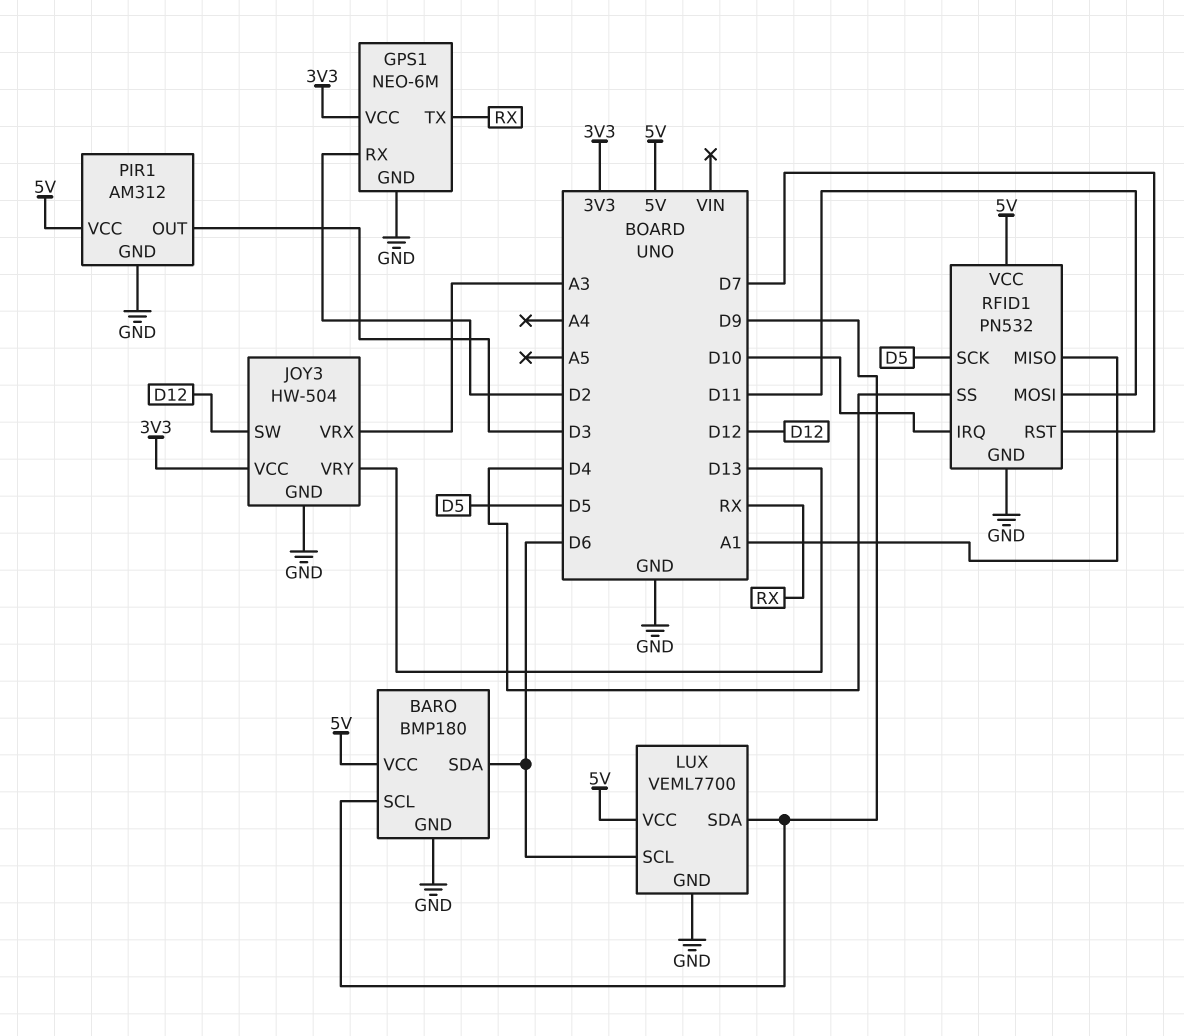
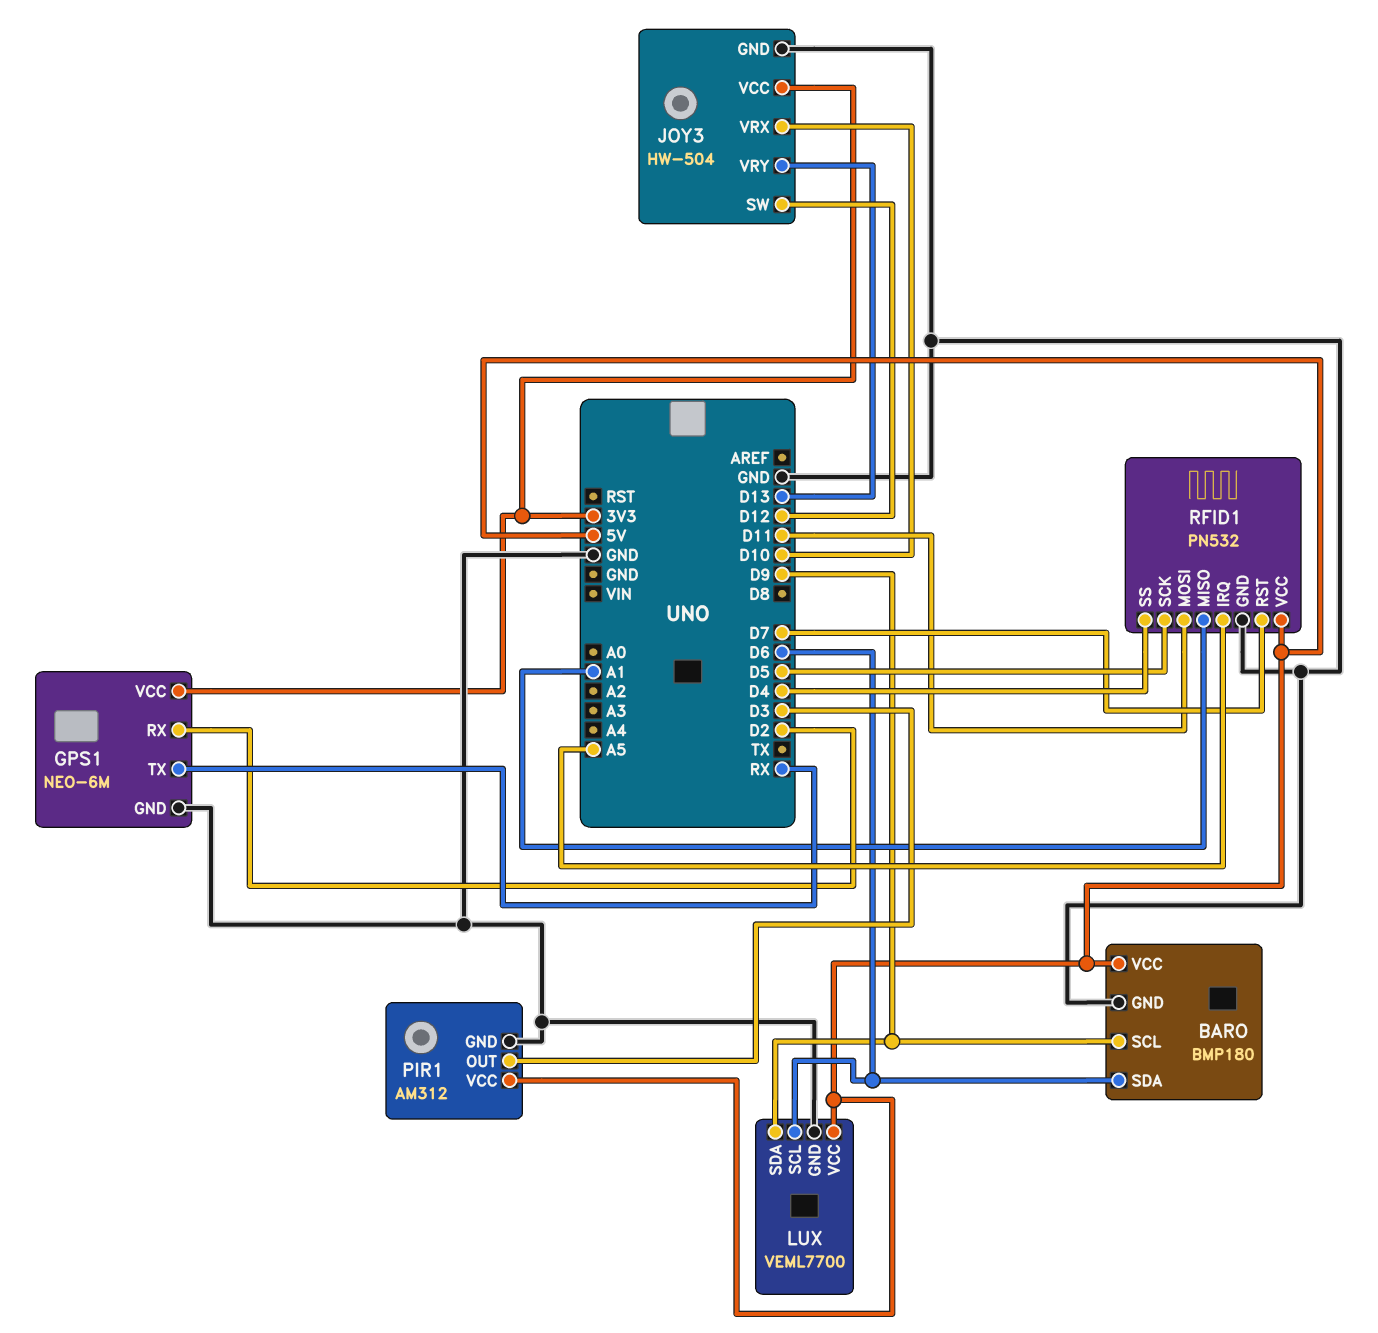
JOY3 pin VRX: A3 -> D10
RFID1 pin IRQ: D10 -> A5

